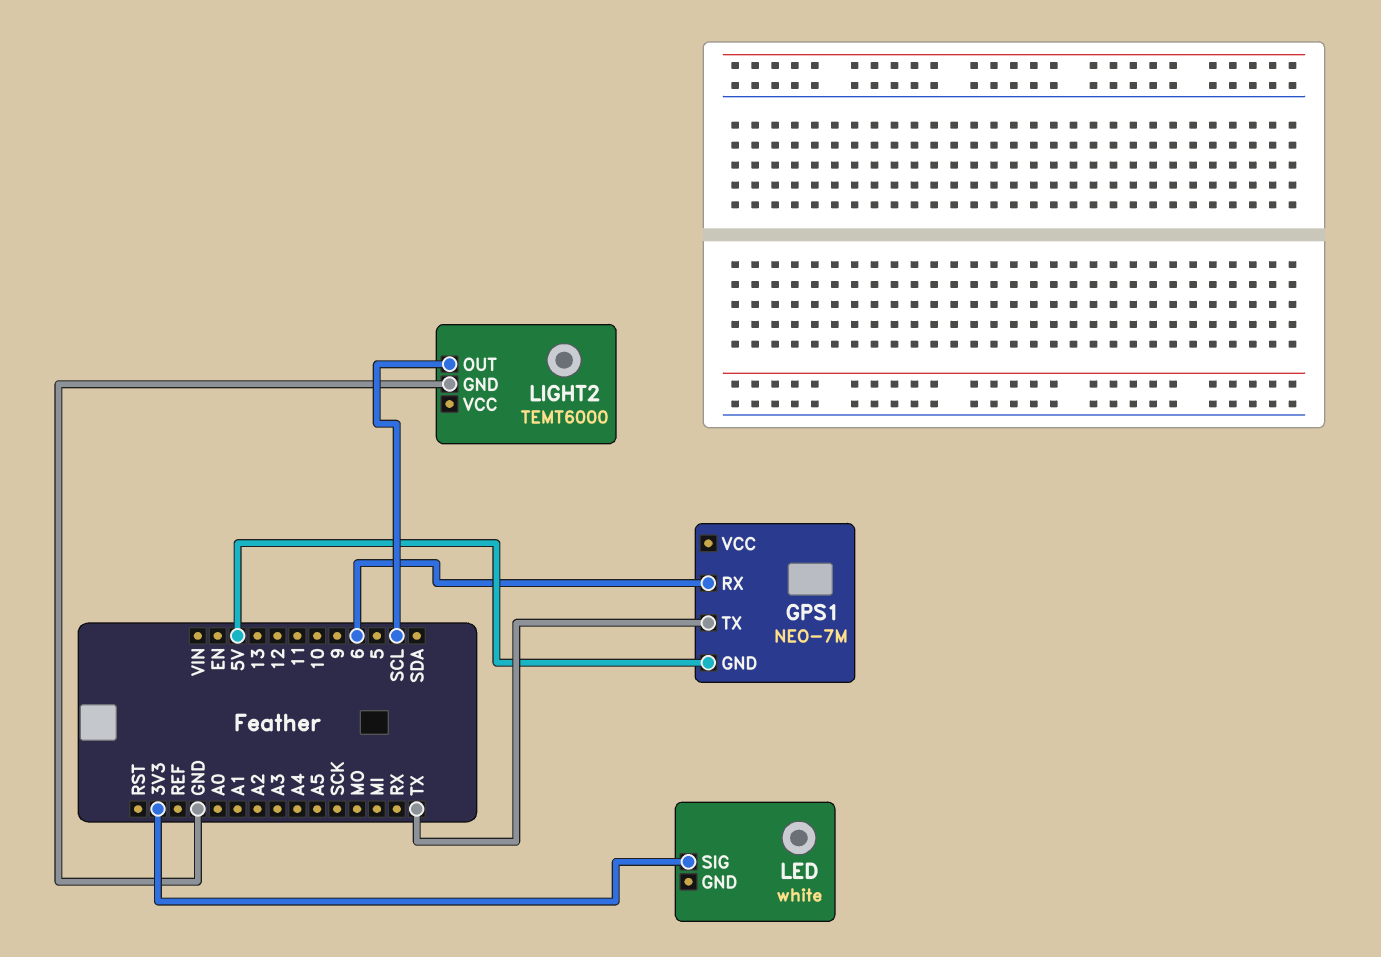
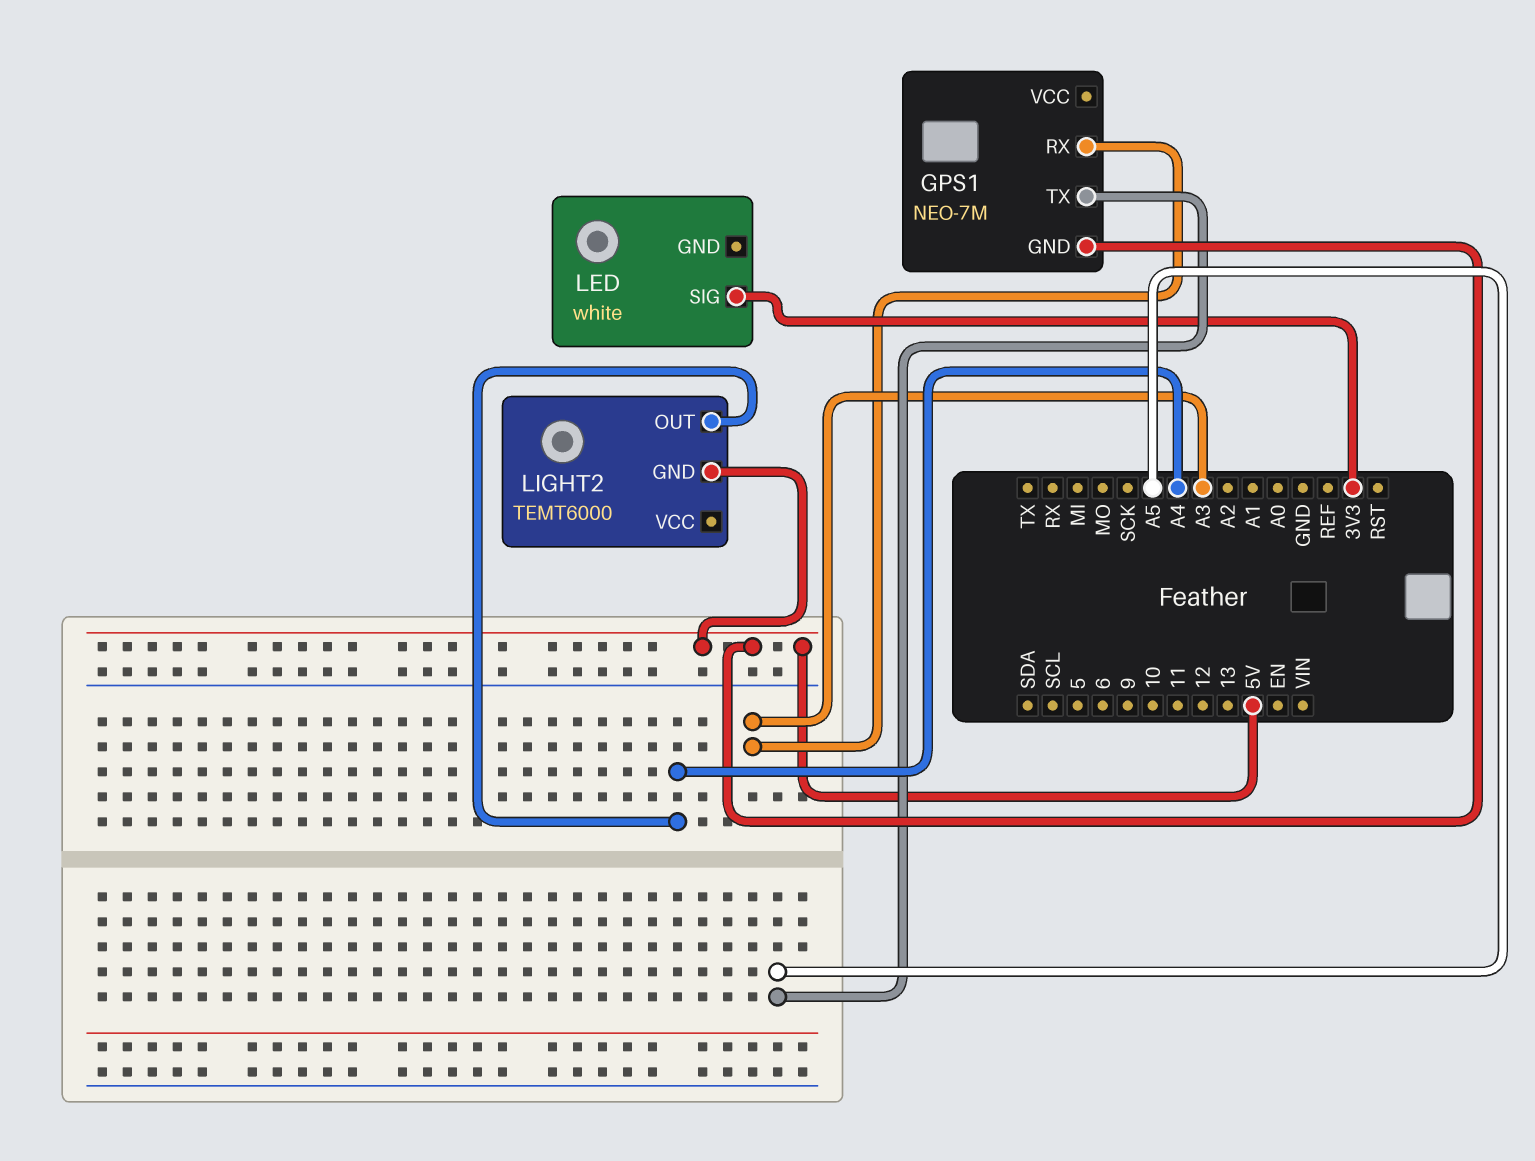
GPS1 pin RX: 6 -> A3
GPS1 pin TX: TX -> A5
LIGHT2 pin GND: GND -> 5V
LIGHT2 pin OUT: SCL -> A4

